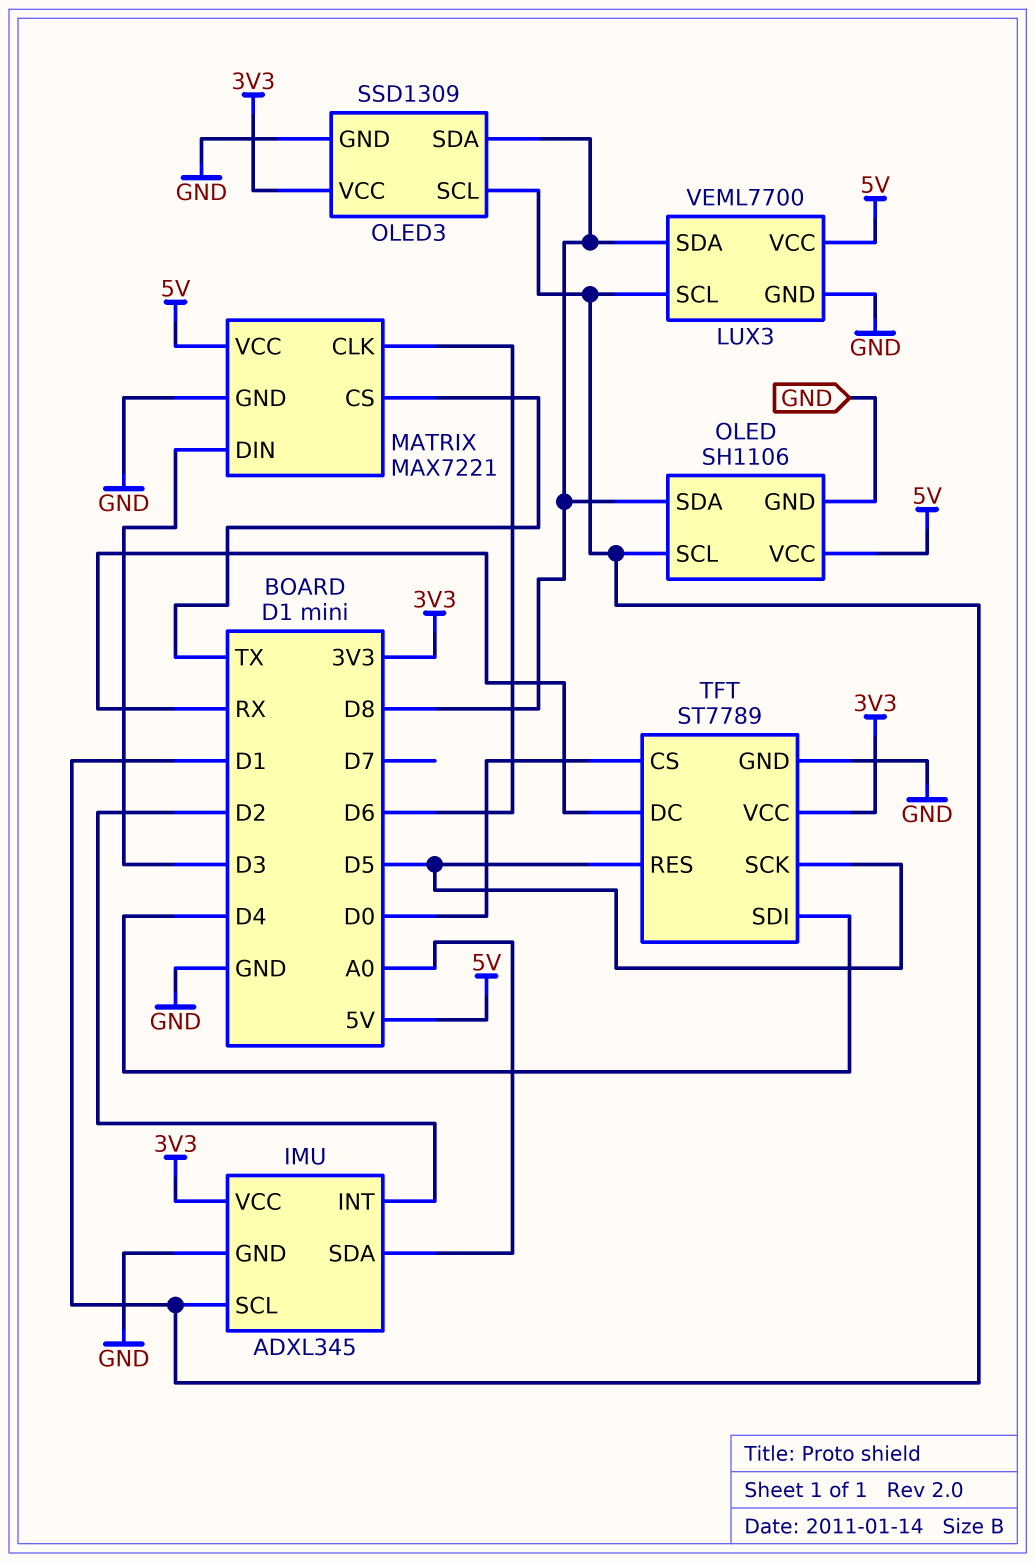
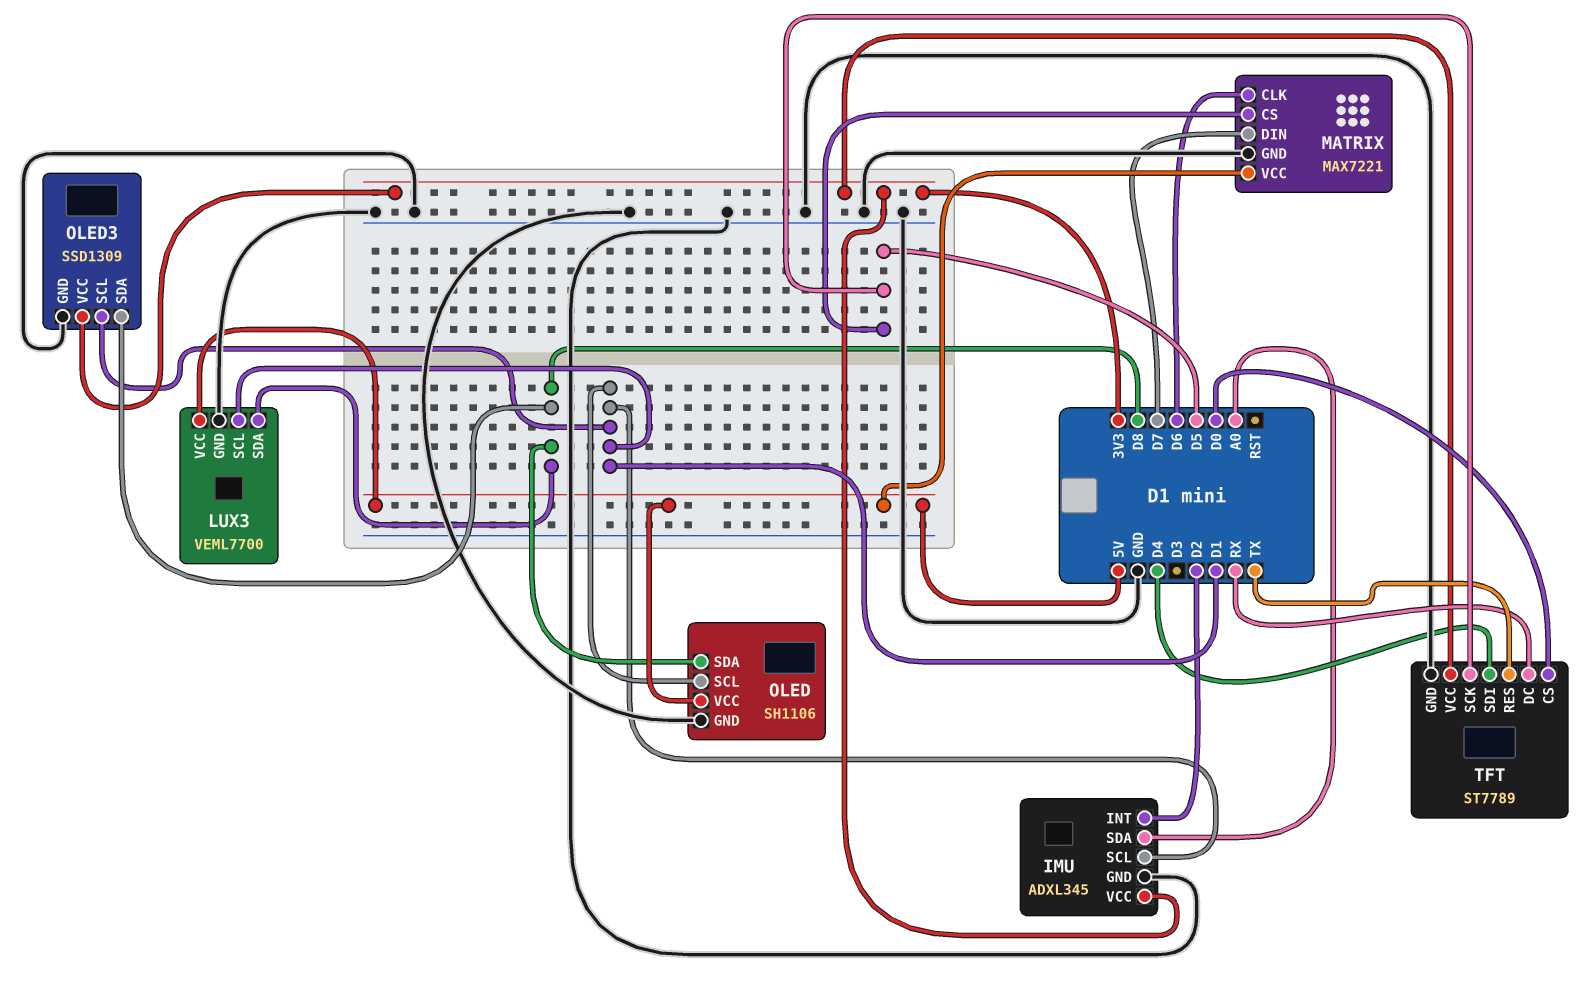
MATRIX pin CS: TX -> D5
MATRIX pin DIN: D3 -> D7
TFT pin RES: D5 -> TX

